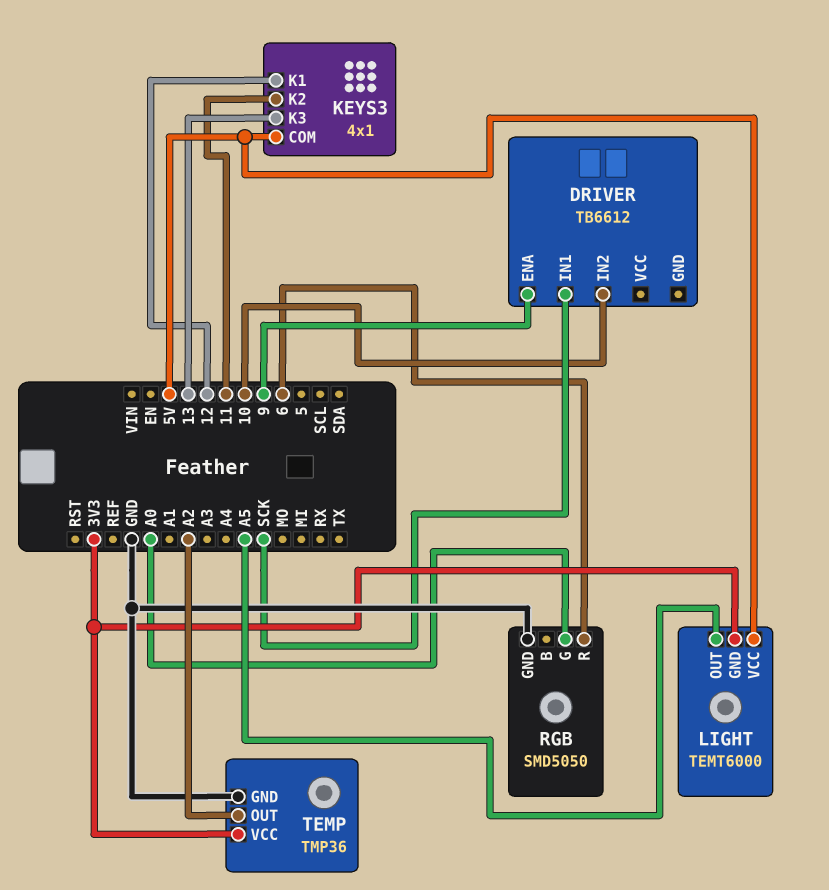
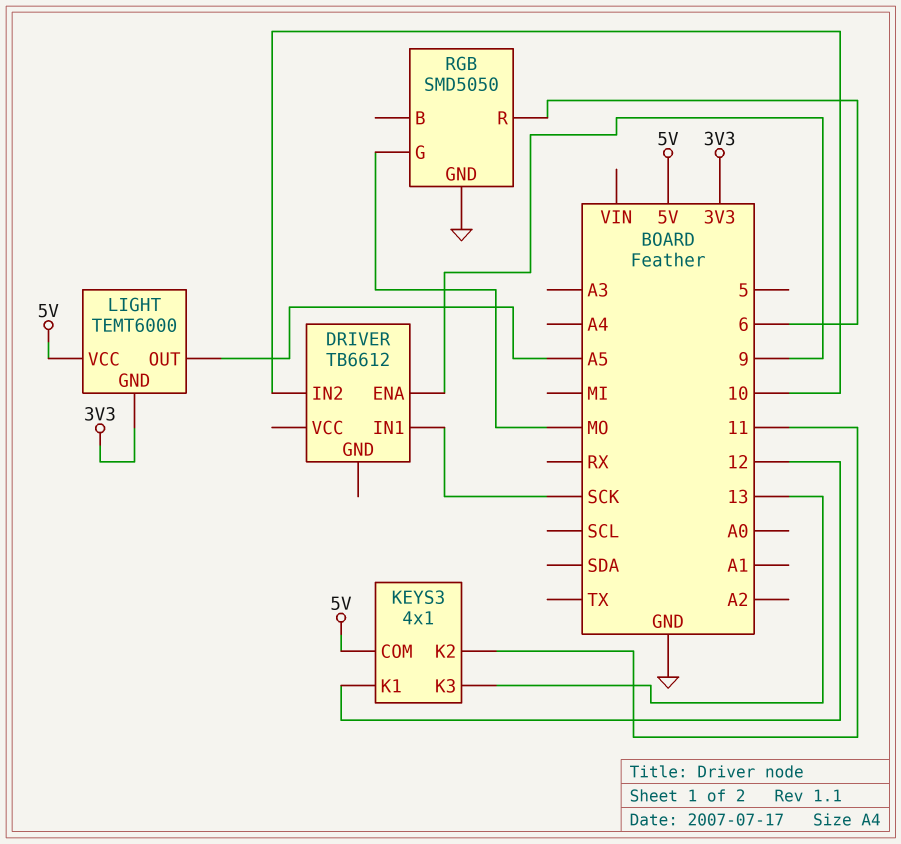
RGB pin G: A0 -> MO
TEMP: TMP36 -> none
TEMP pin GND: GND -> none
TEMP pin OUT: A2 -> none
TEMP pin VCC: 3V3 -> none

